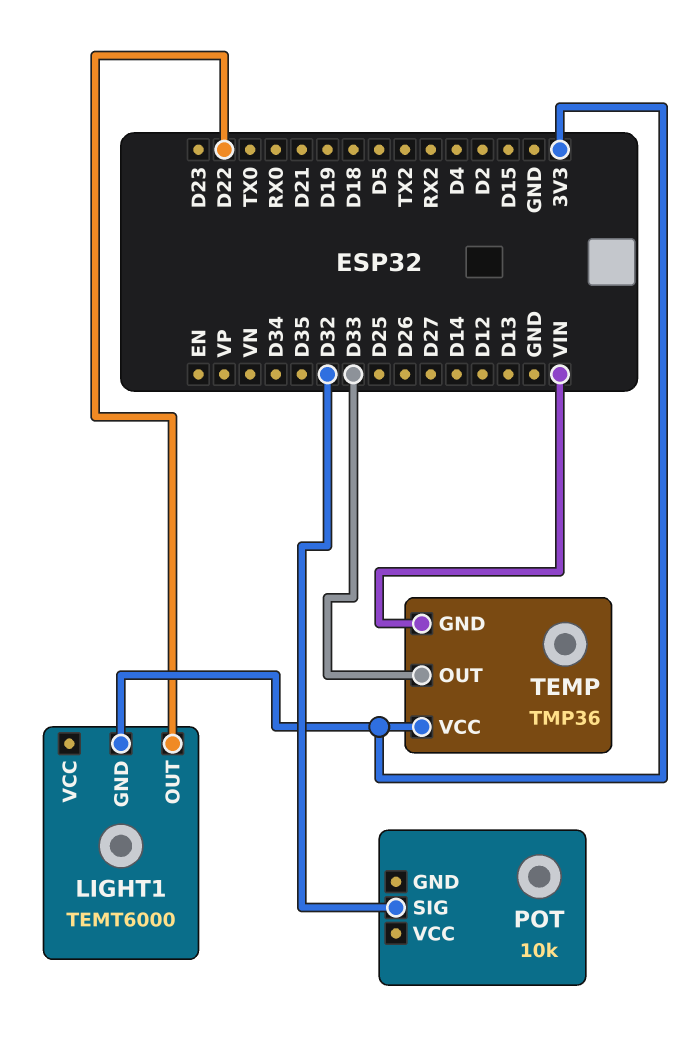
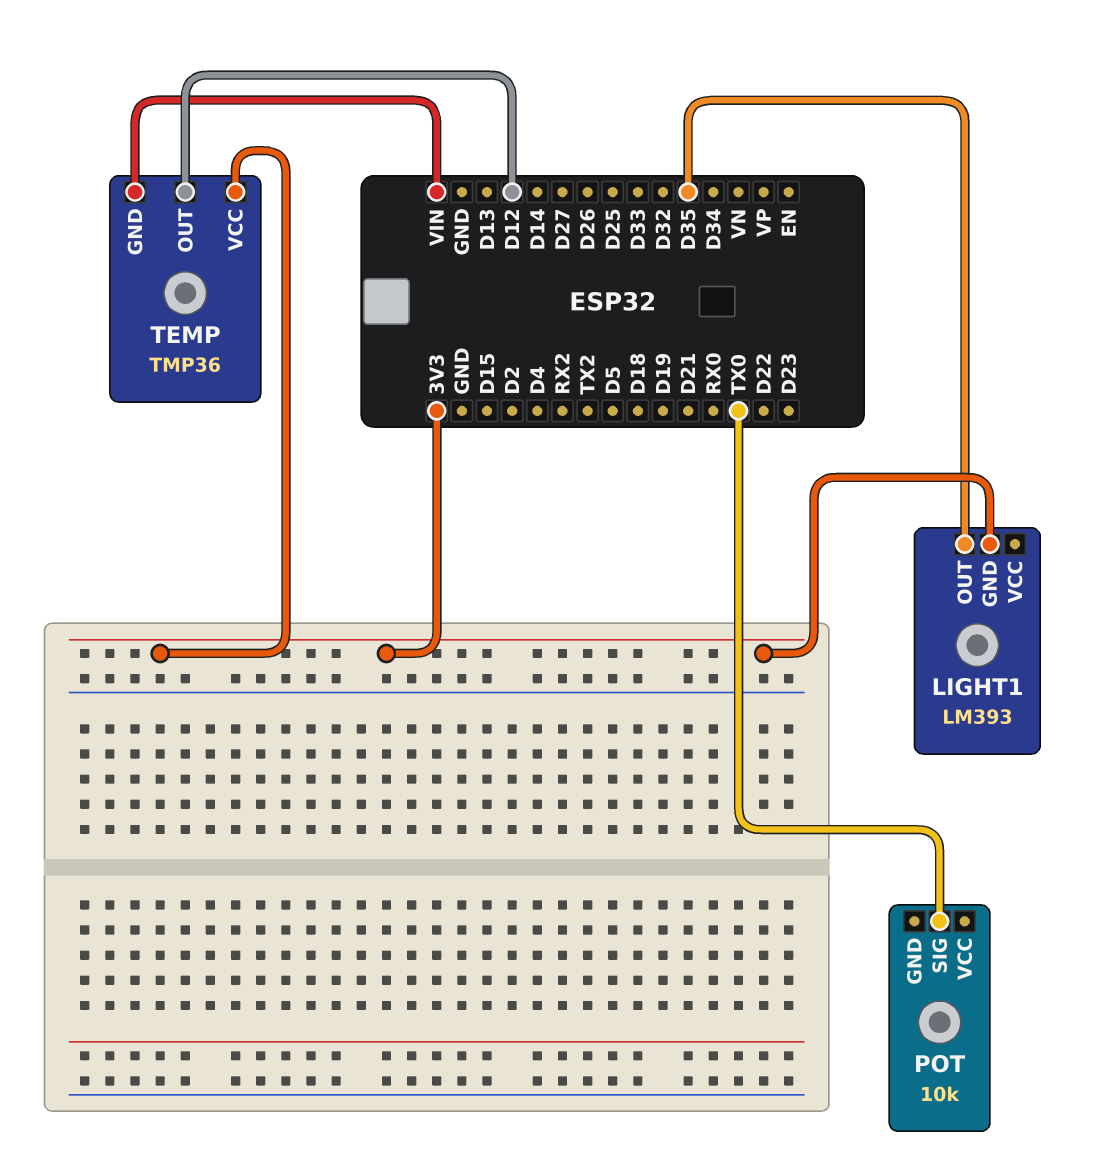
LIGHT1: TEMT6000 -> LM393
LIGHT1 pin OUT: D22 -> D35
POT pin SIG: D32 -> TX0
TEMP pin OUT: D33 -> D12

